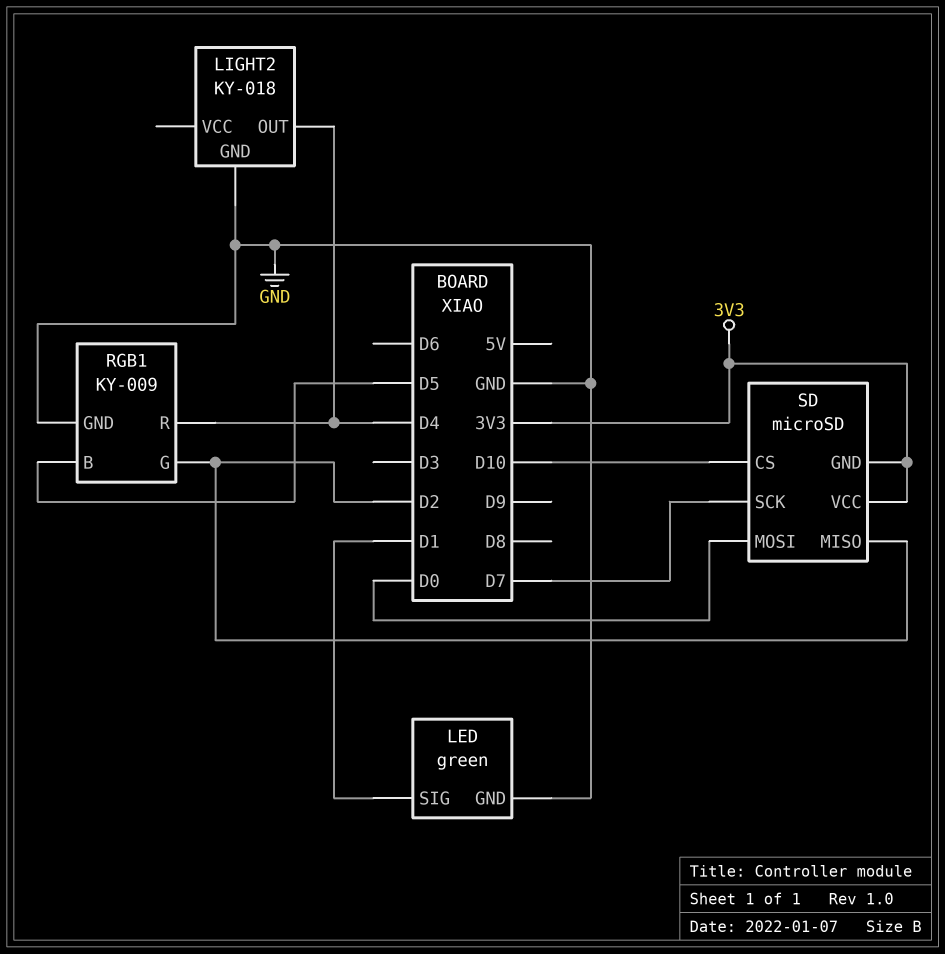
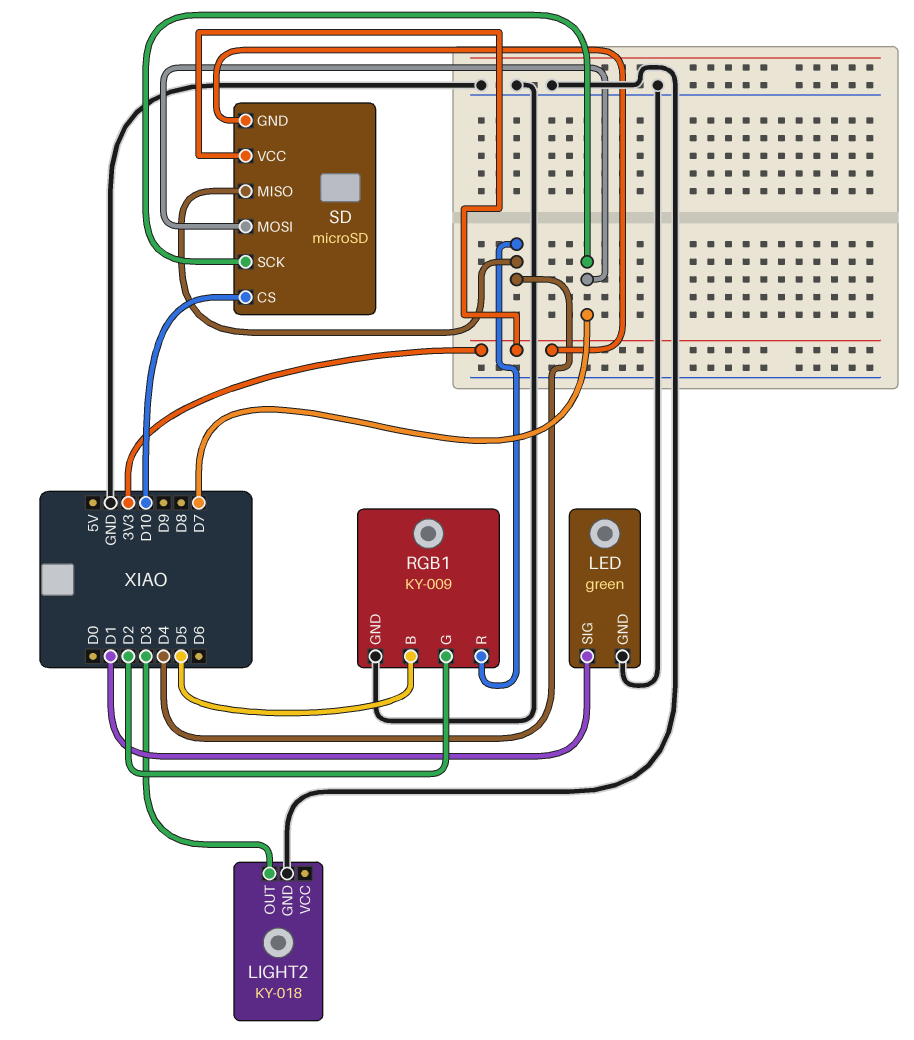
LIGHT2 pin OUT: D4 -> D3
SD pin MISO: D2 -> D4
SD pin MOSI: D0 -> D7

